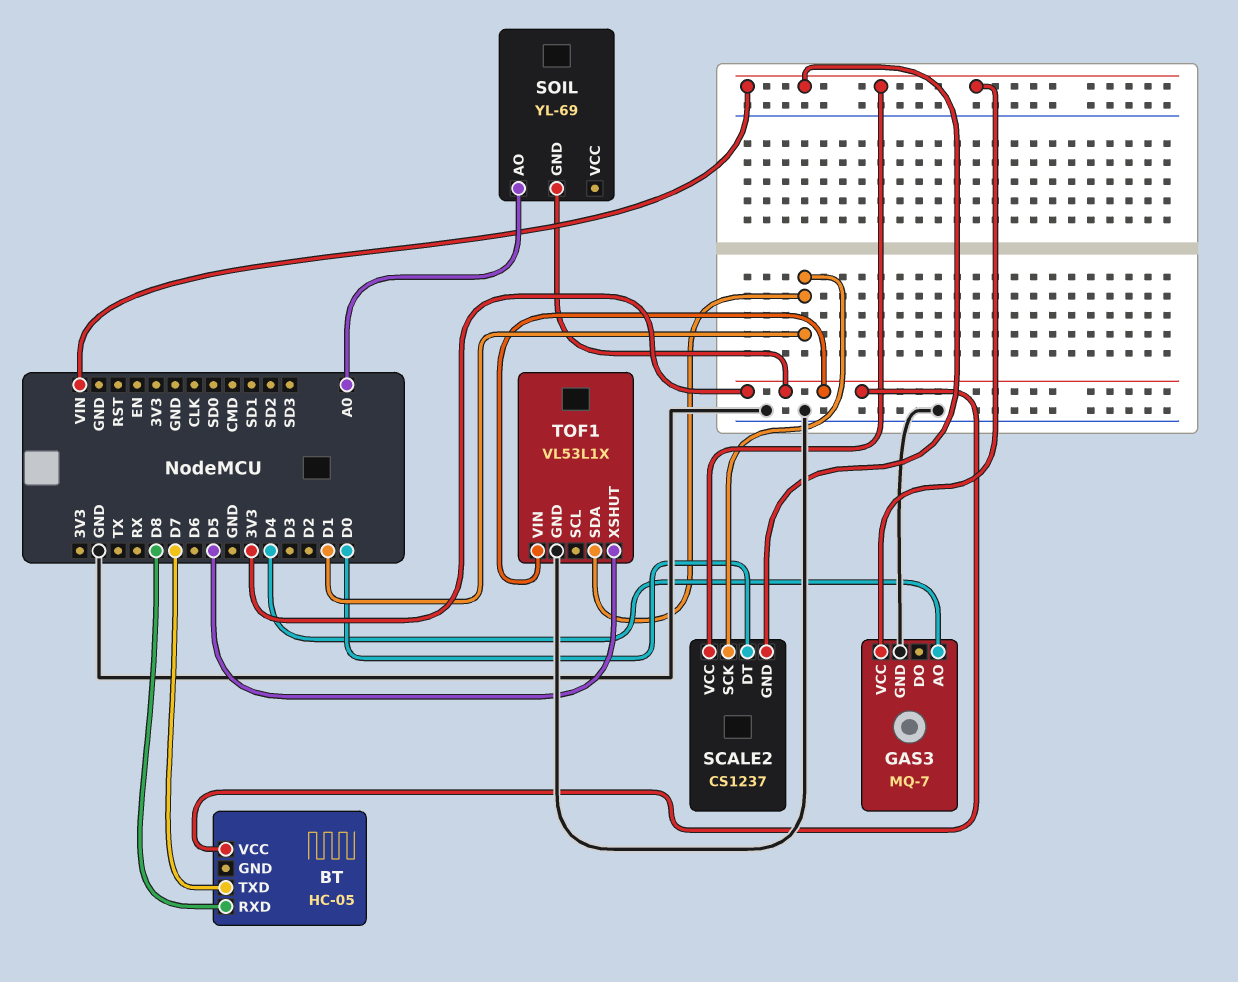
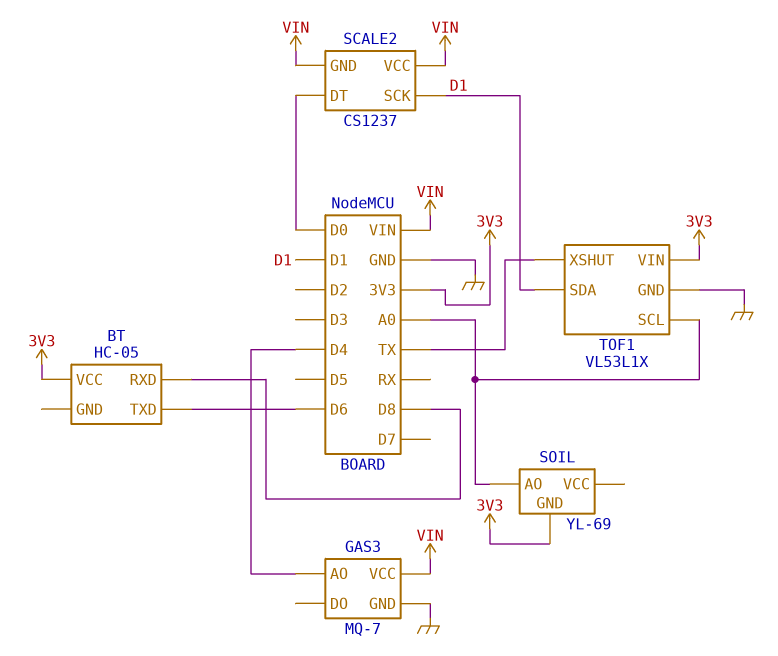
BT pin TXD: D7 -> D6
TOF1 pin SCL: none -> A0
TOF1 pin XSHUT: D5 -> TX

